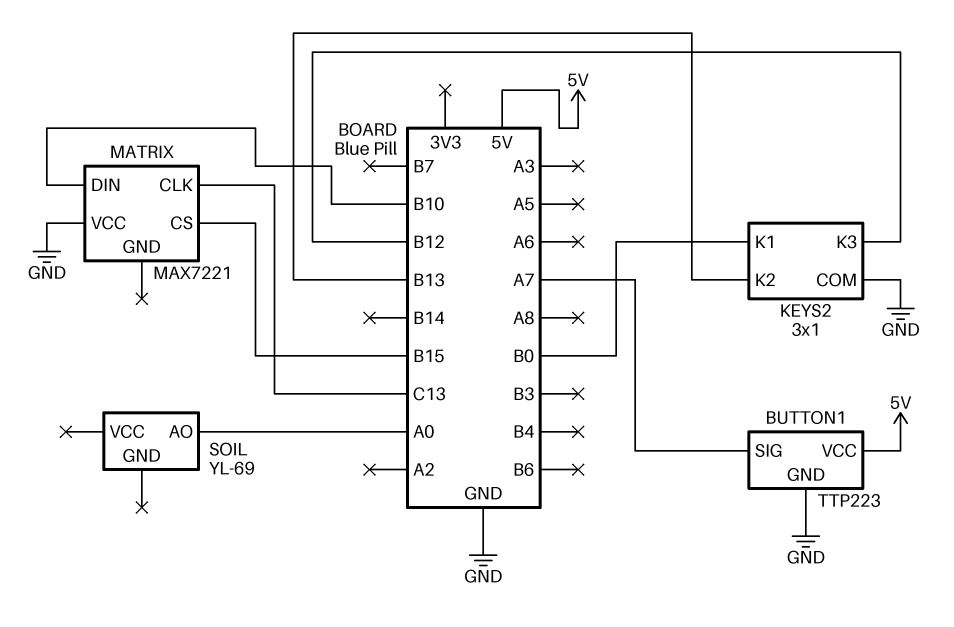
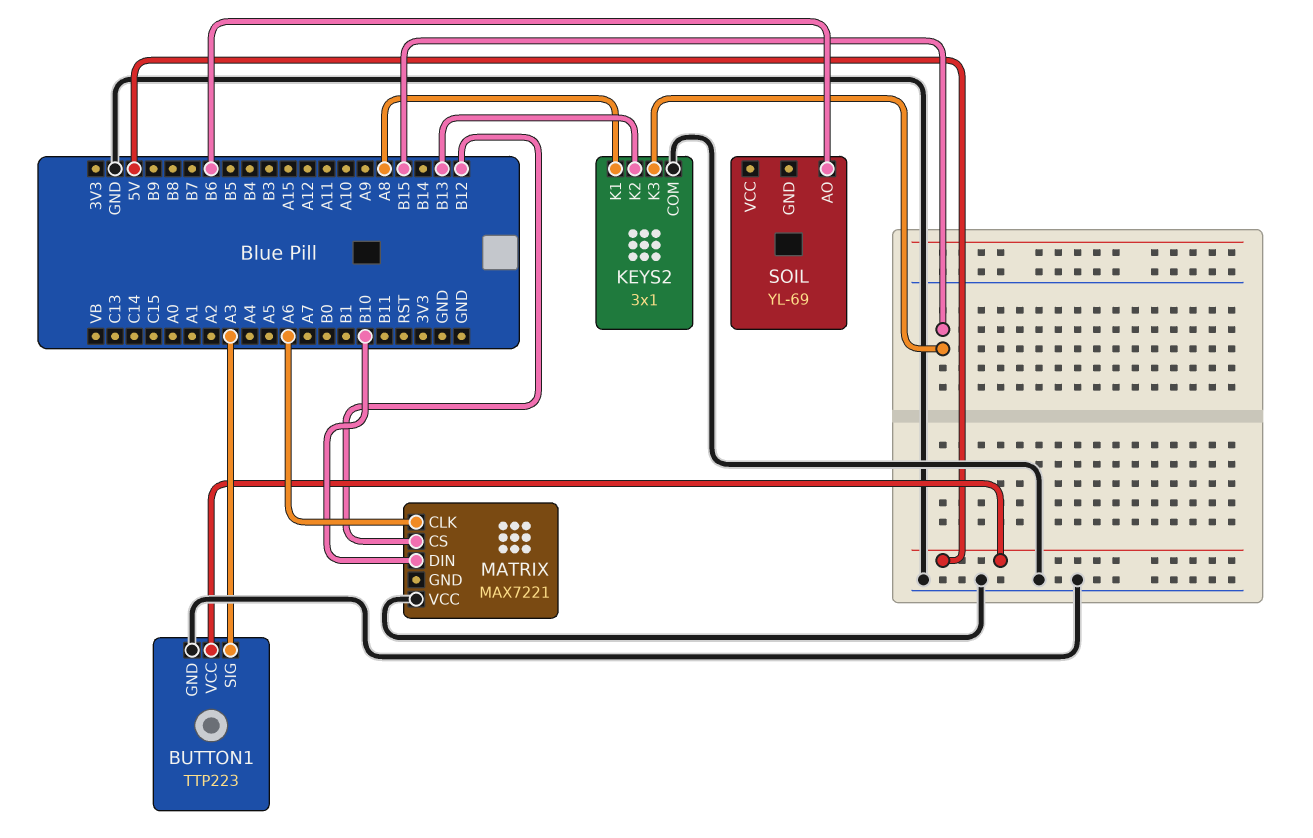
BUTTON1 pin SIG: A7 -> A3
KEYS2 pin K1: B0 -> A8
KEYS2 pin K3: B12 -> B15
MATRIX pin CLK: C13 -> A6
MATRIX pin CS: B15 -> B12
SOIL pin AO: A0 -> B6

